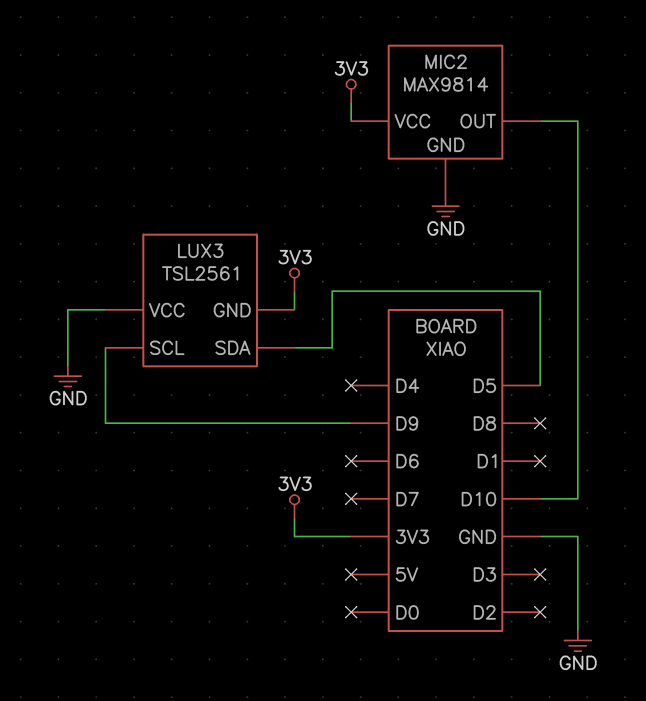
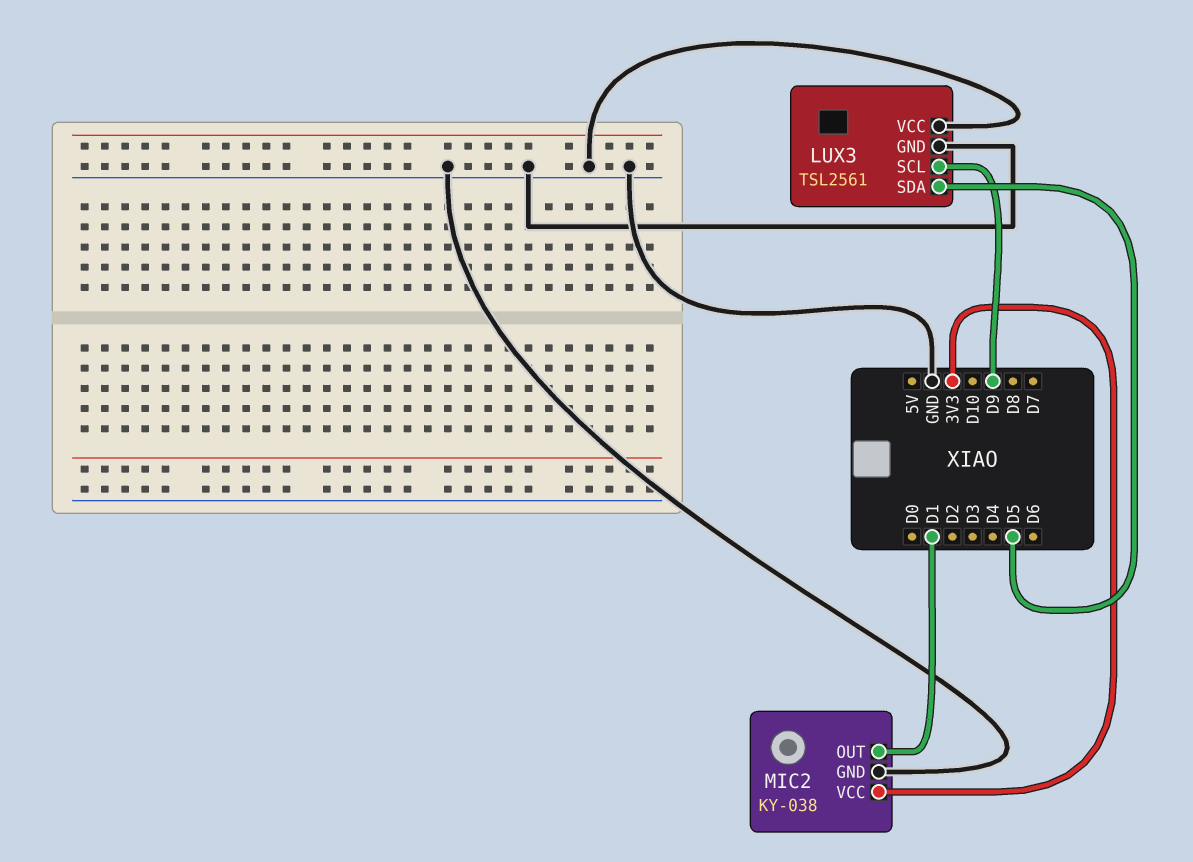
LUX3 pin GND: 3V3 -> GND
MIC2: MAX9814 -> KY-038
MIC2 pin OUT: D10 -> D1

